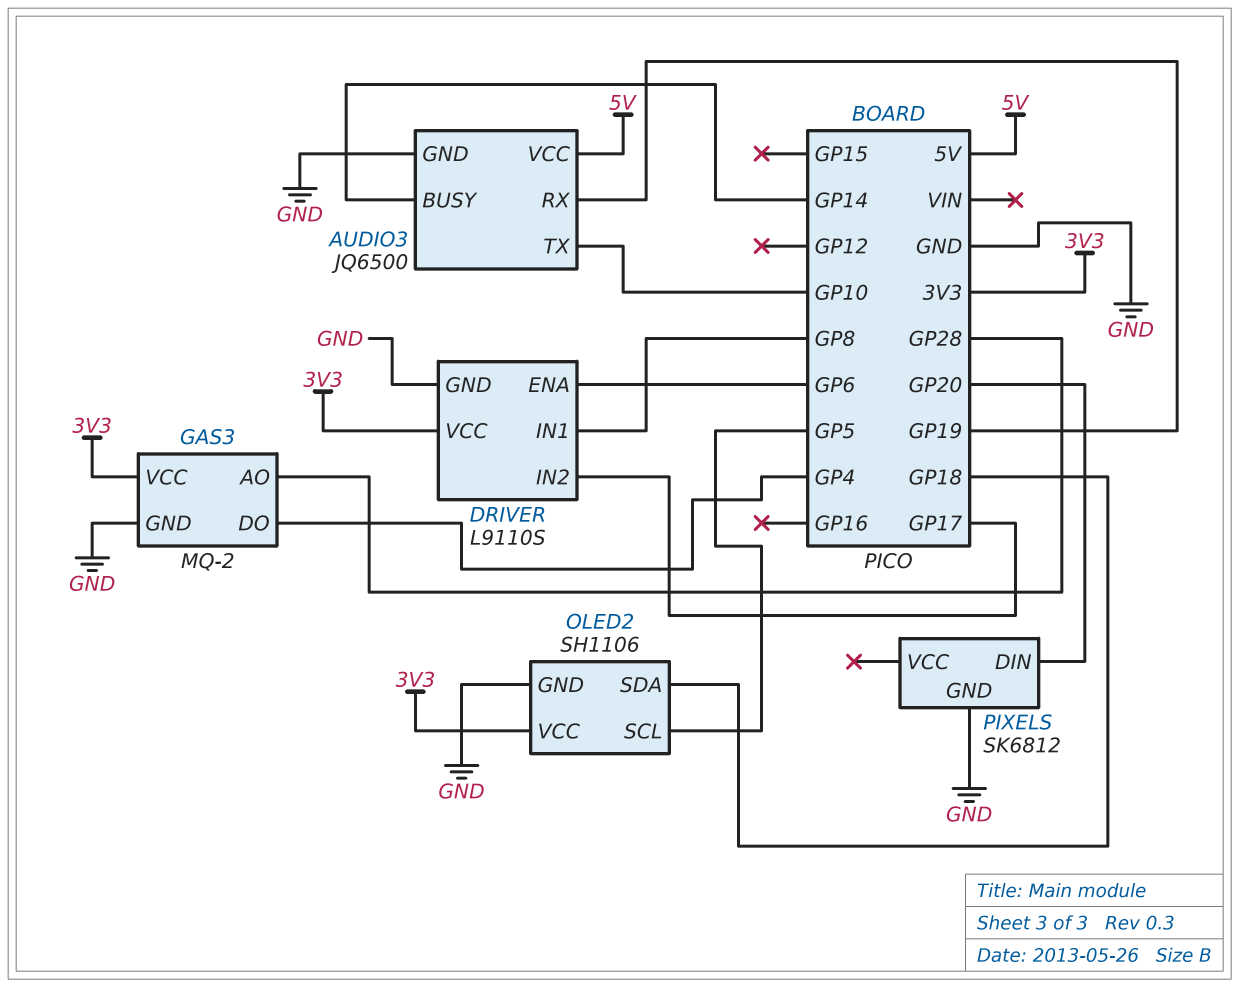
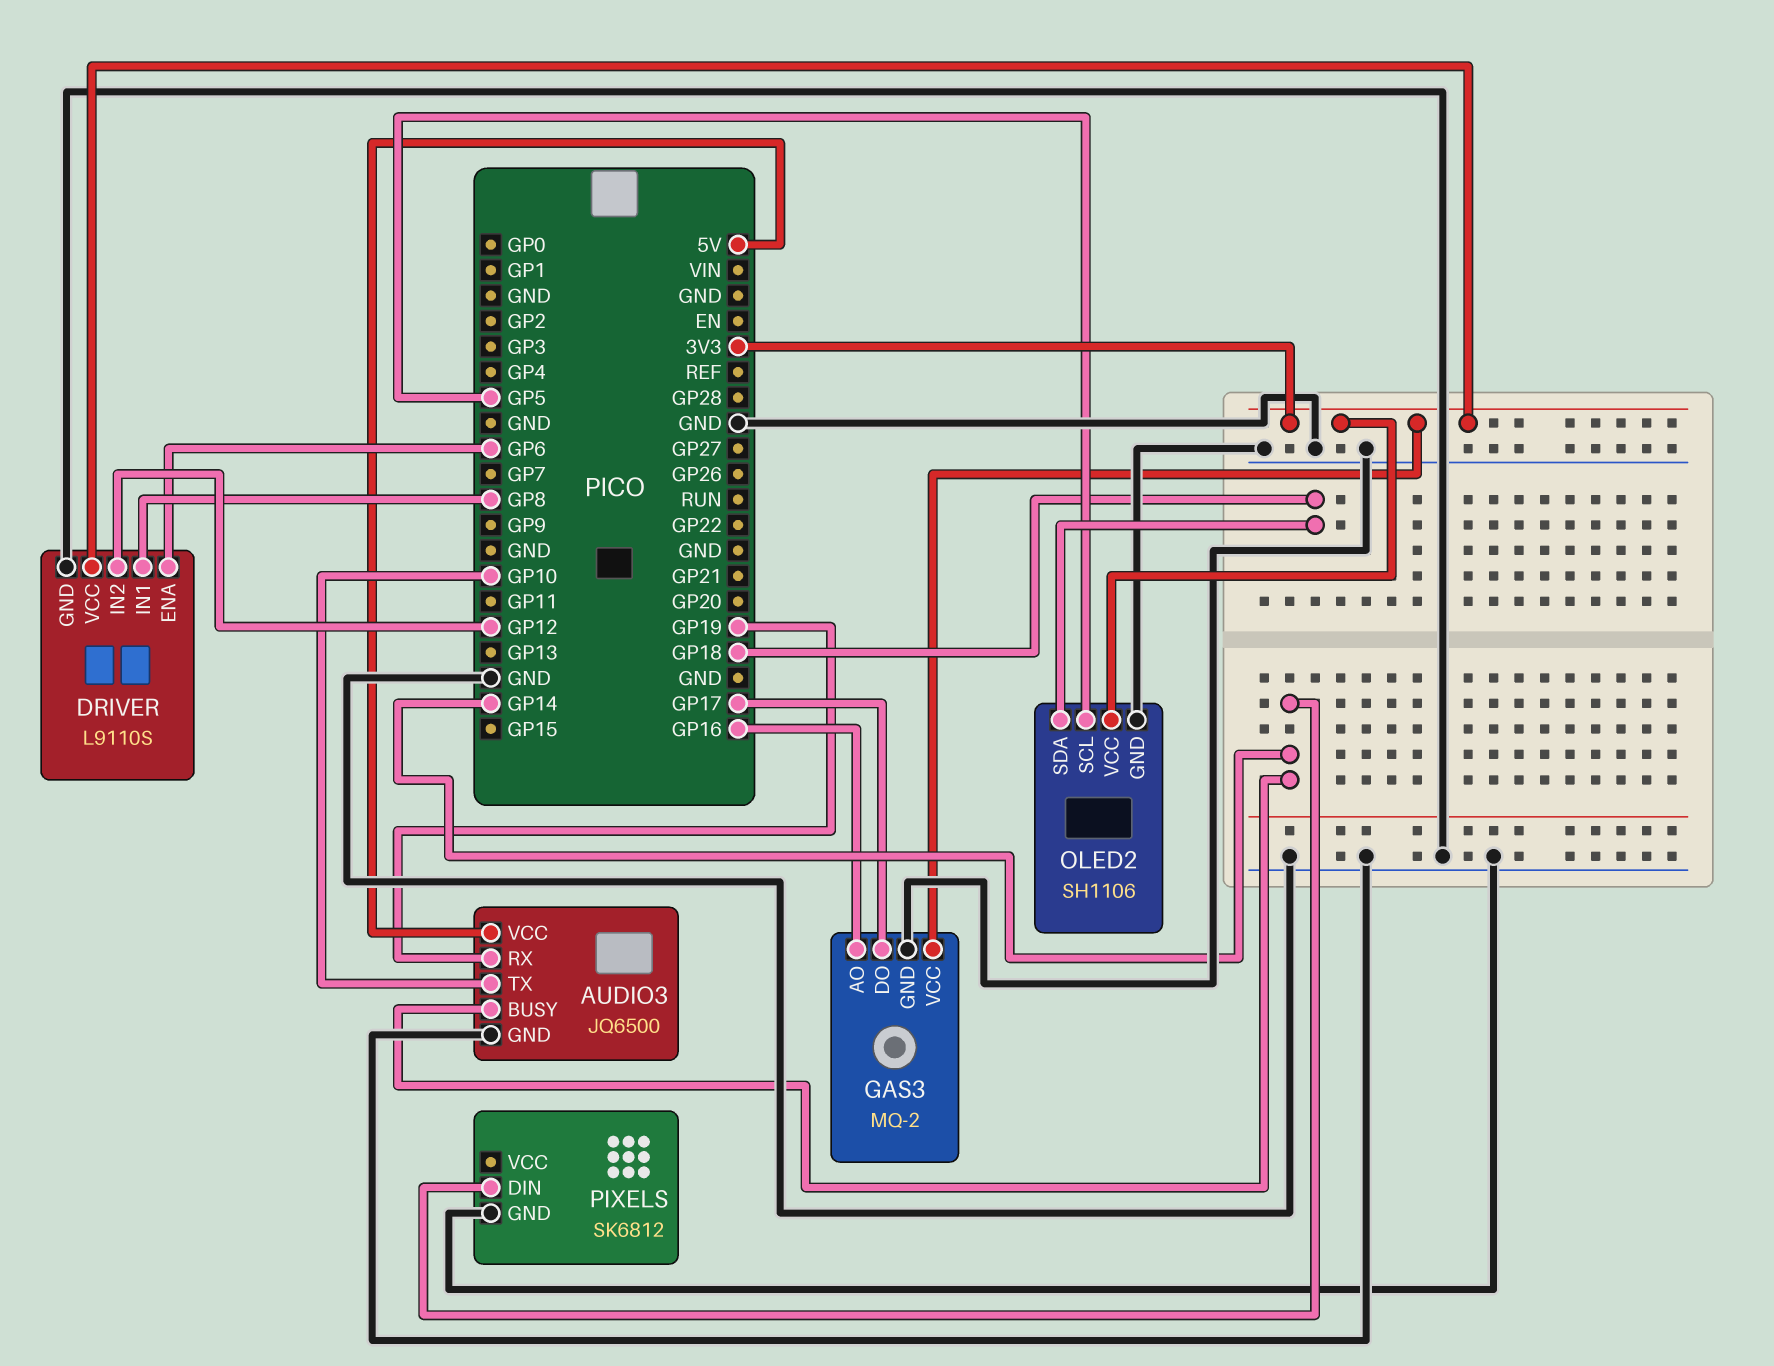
DRIVER pin IN2: GP17 -> GP12
GAS3 pin AO: GP28 -> GP16
GAS3 pin DO: GP4 -> GP17
PIXELS pin DIN: GP20 -> GP14

